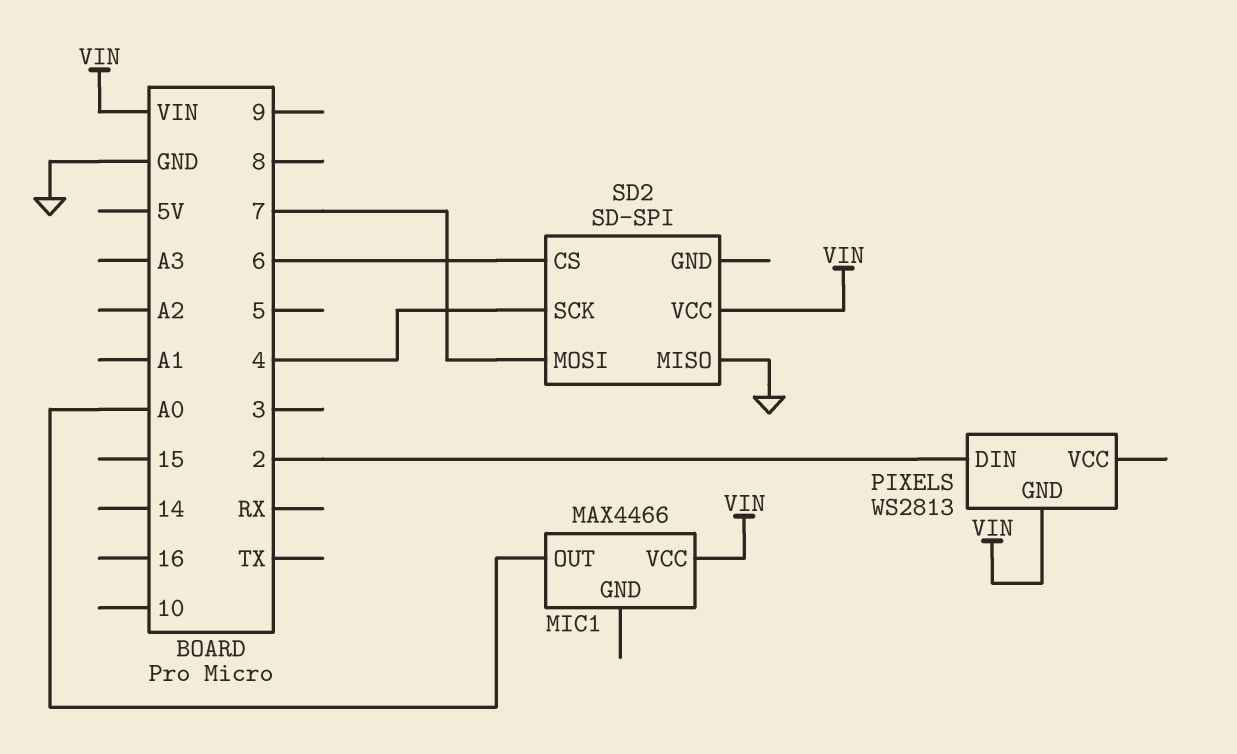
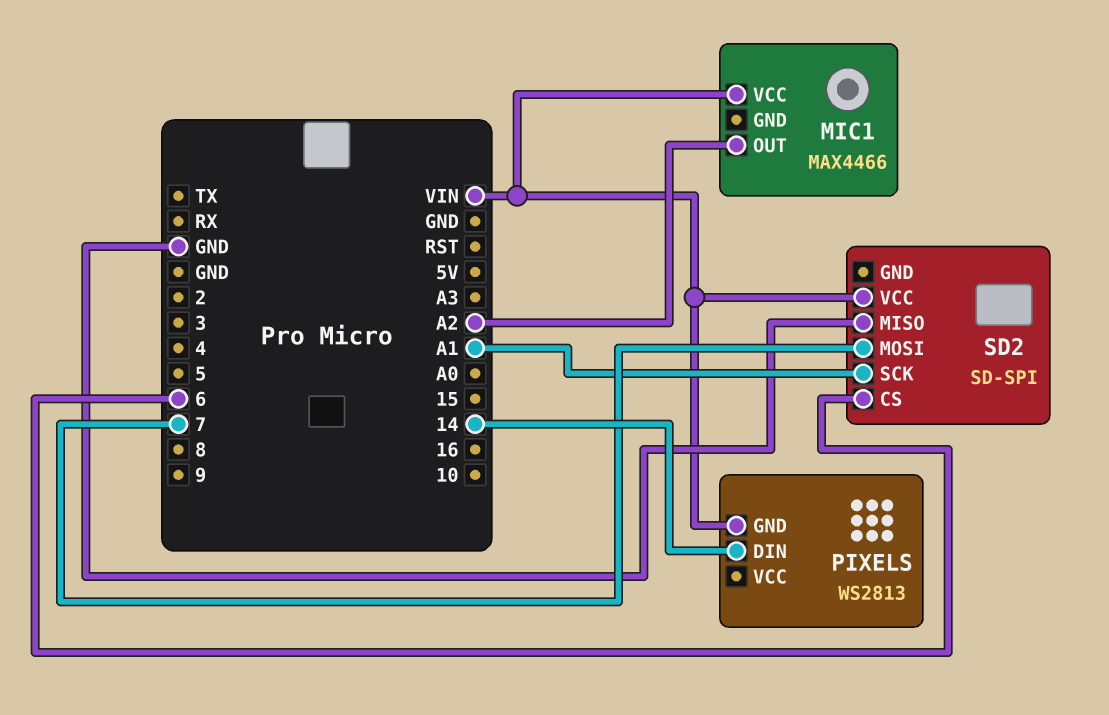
MIC1 pin OUT: A0 -> A2
PIXELS pin DIN: 2 -> 14
SD2 pin SCK: 4 -> A1

